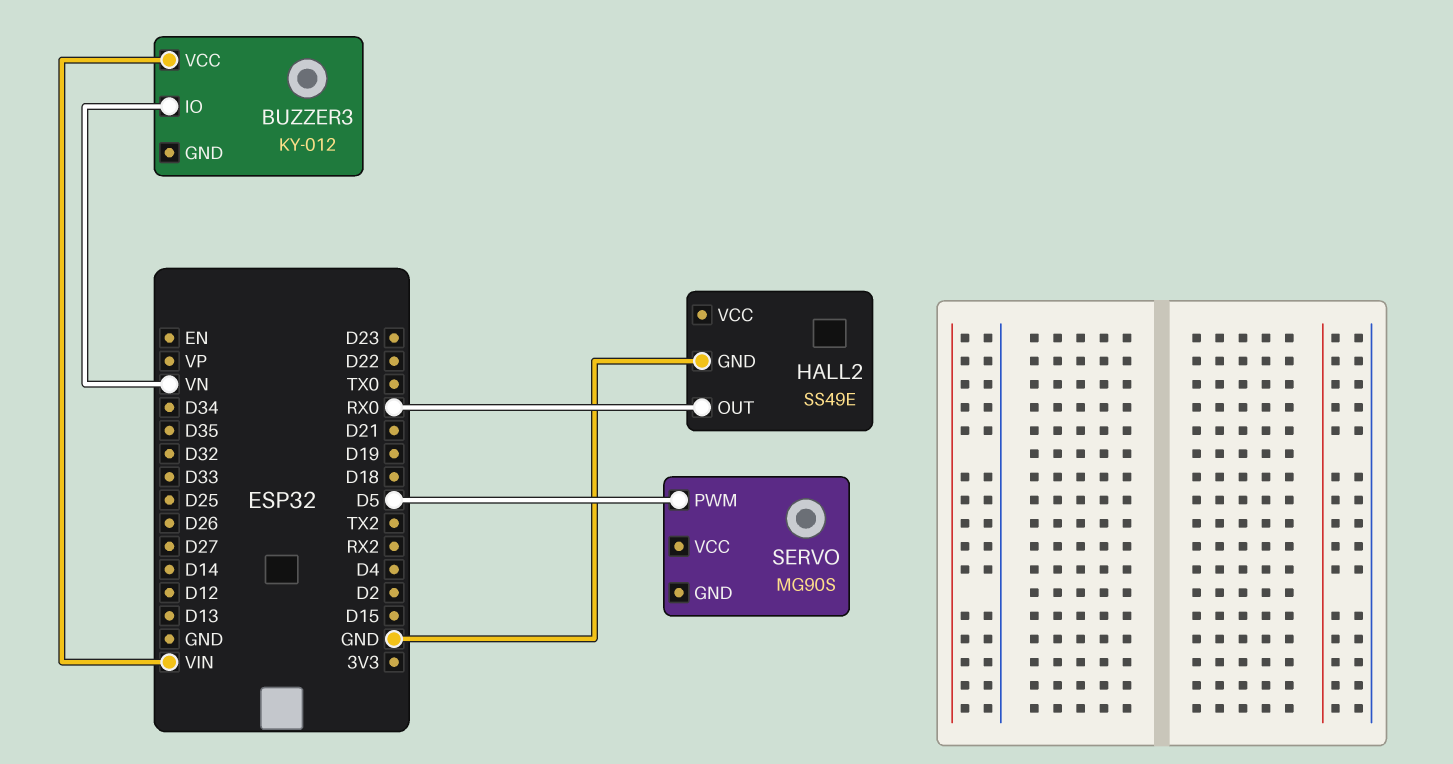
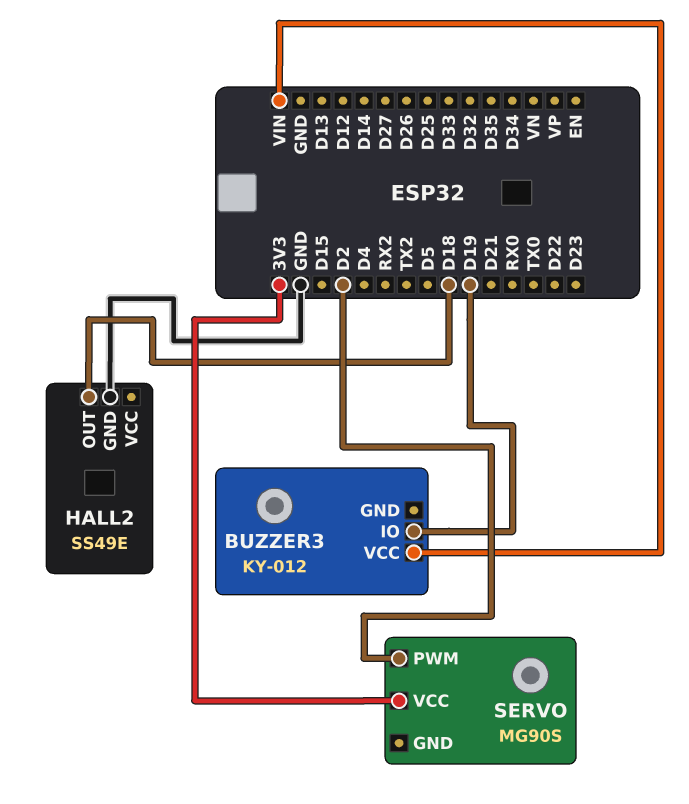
BUZZER3 pin IO: VN -> D19
HALL2 pin OUT: RX0 -> D18
SERVO pin PWM: D5 -> D2
SERVO pin VCC: none -> 3V3

